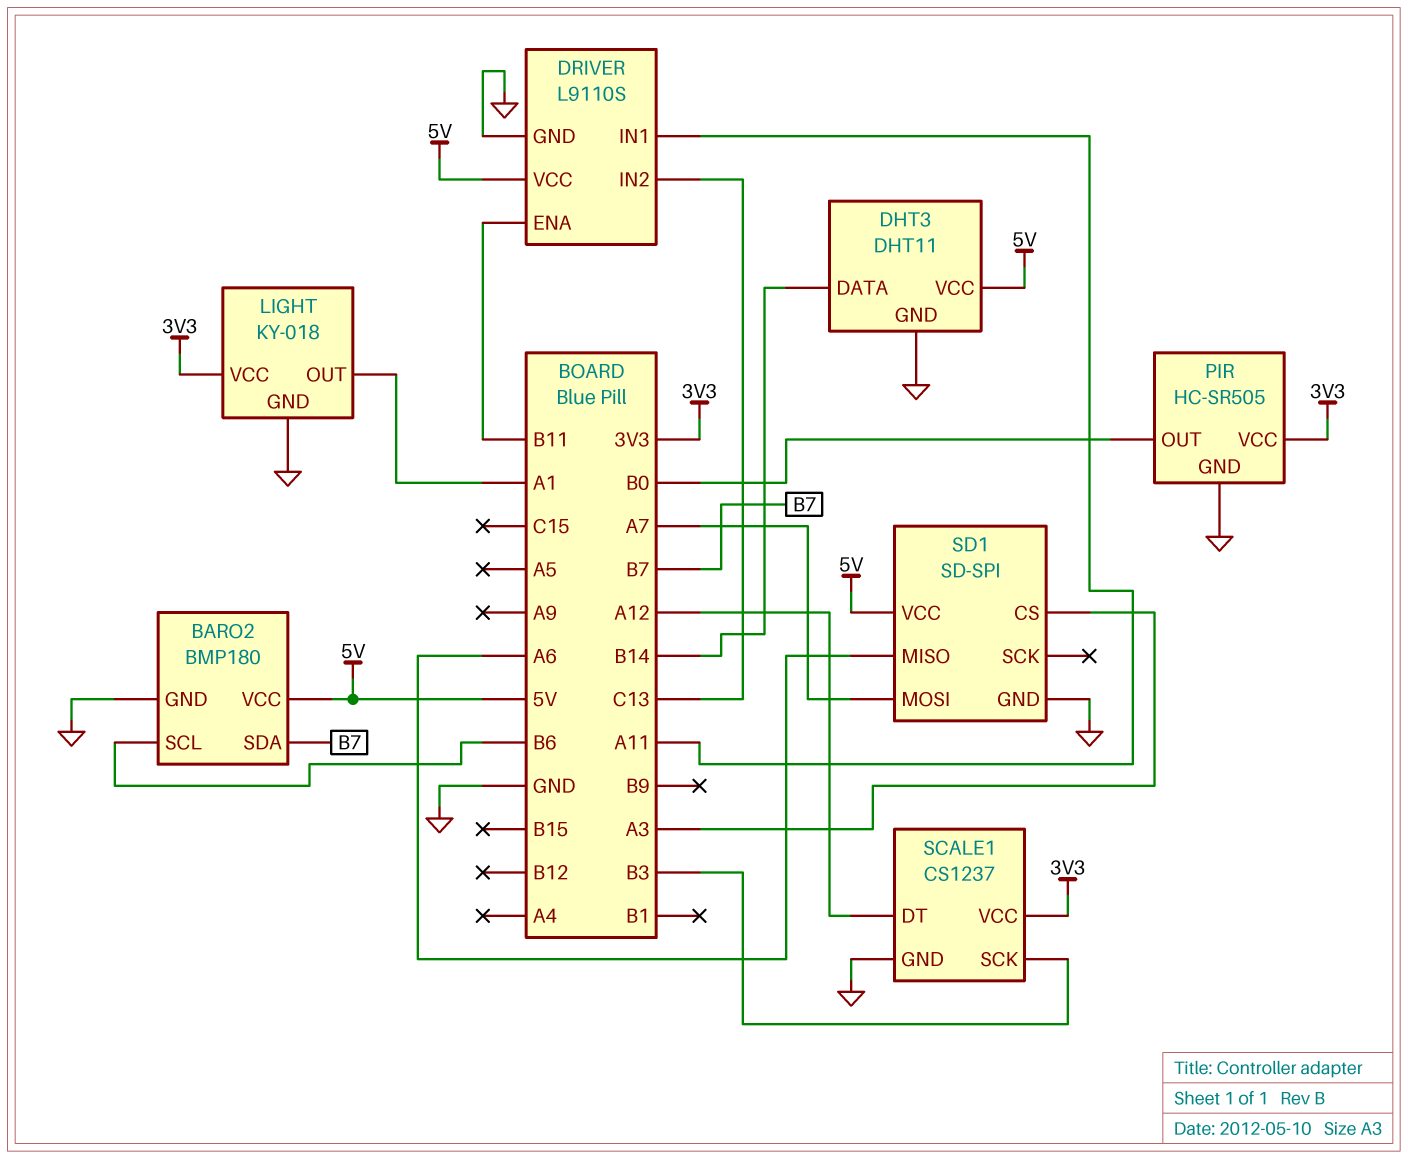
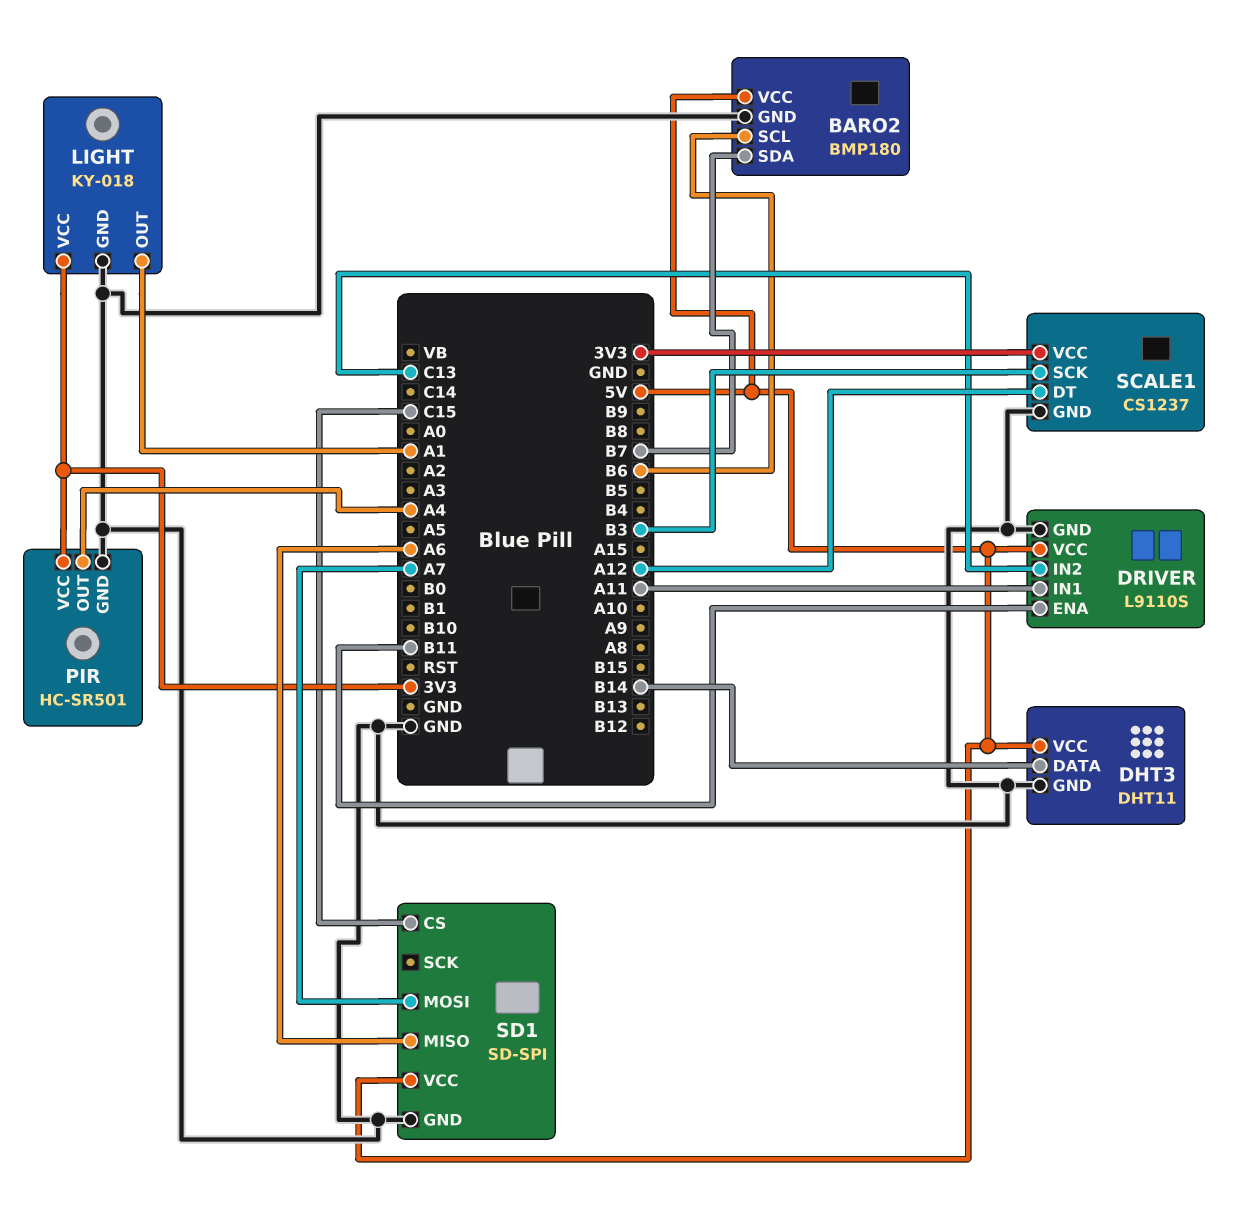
PIR: HC-SR505 -> HC-SR501
PIR pin OUT: B0 -> A4
SD1 pin CS: A3 -> C15

